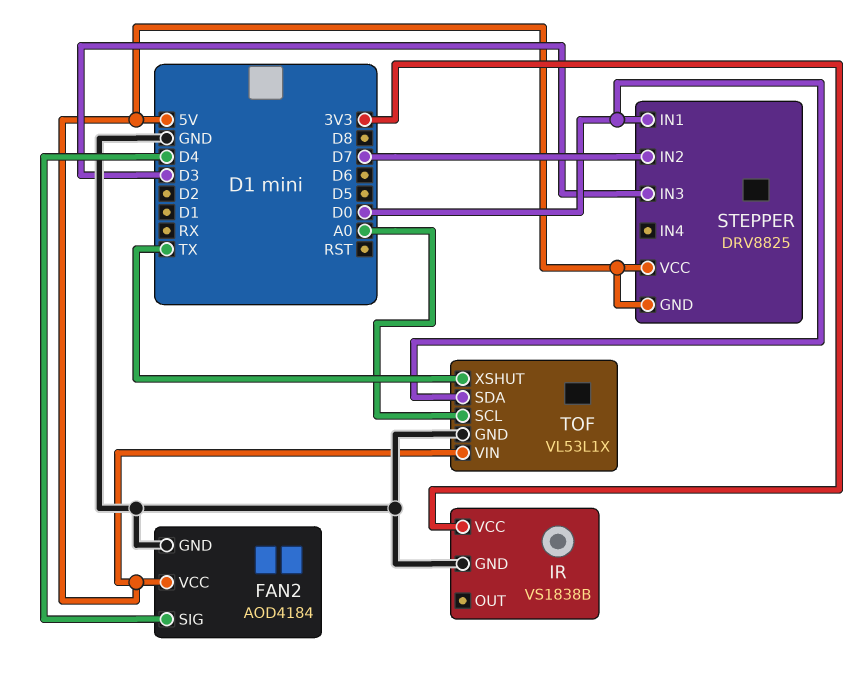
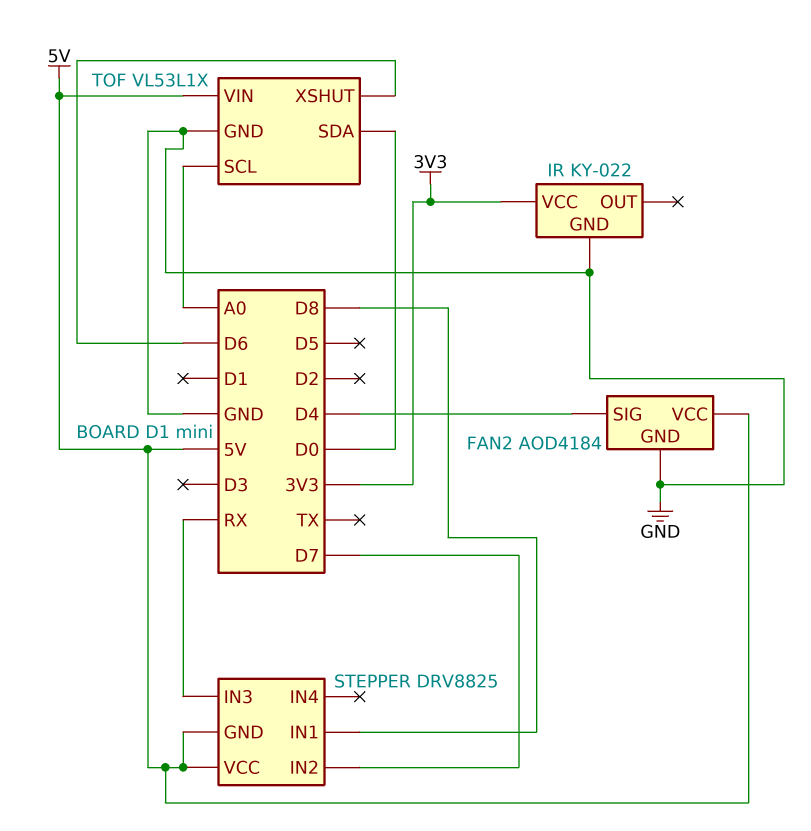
IR: VS1838B -> KY-022
STEPPER pin IN1: D0 -> D8
STEPPER pin IN3: D3 -> RX
TOF pin XSHUT: TX -> D6

